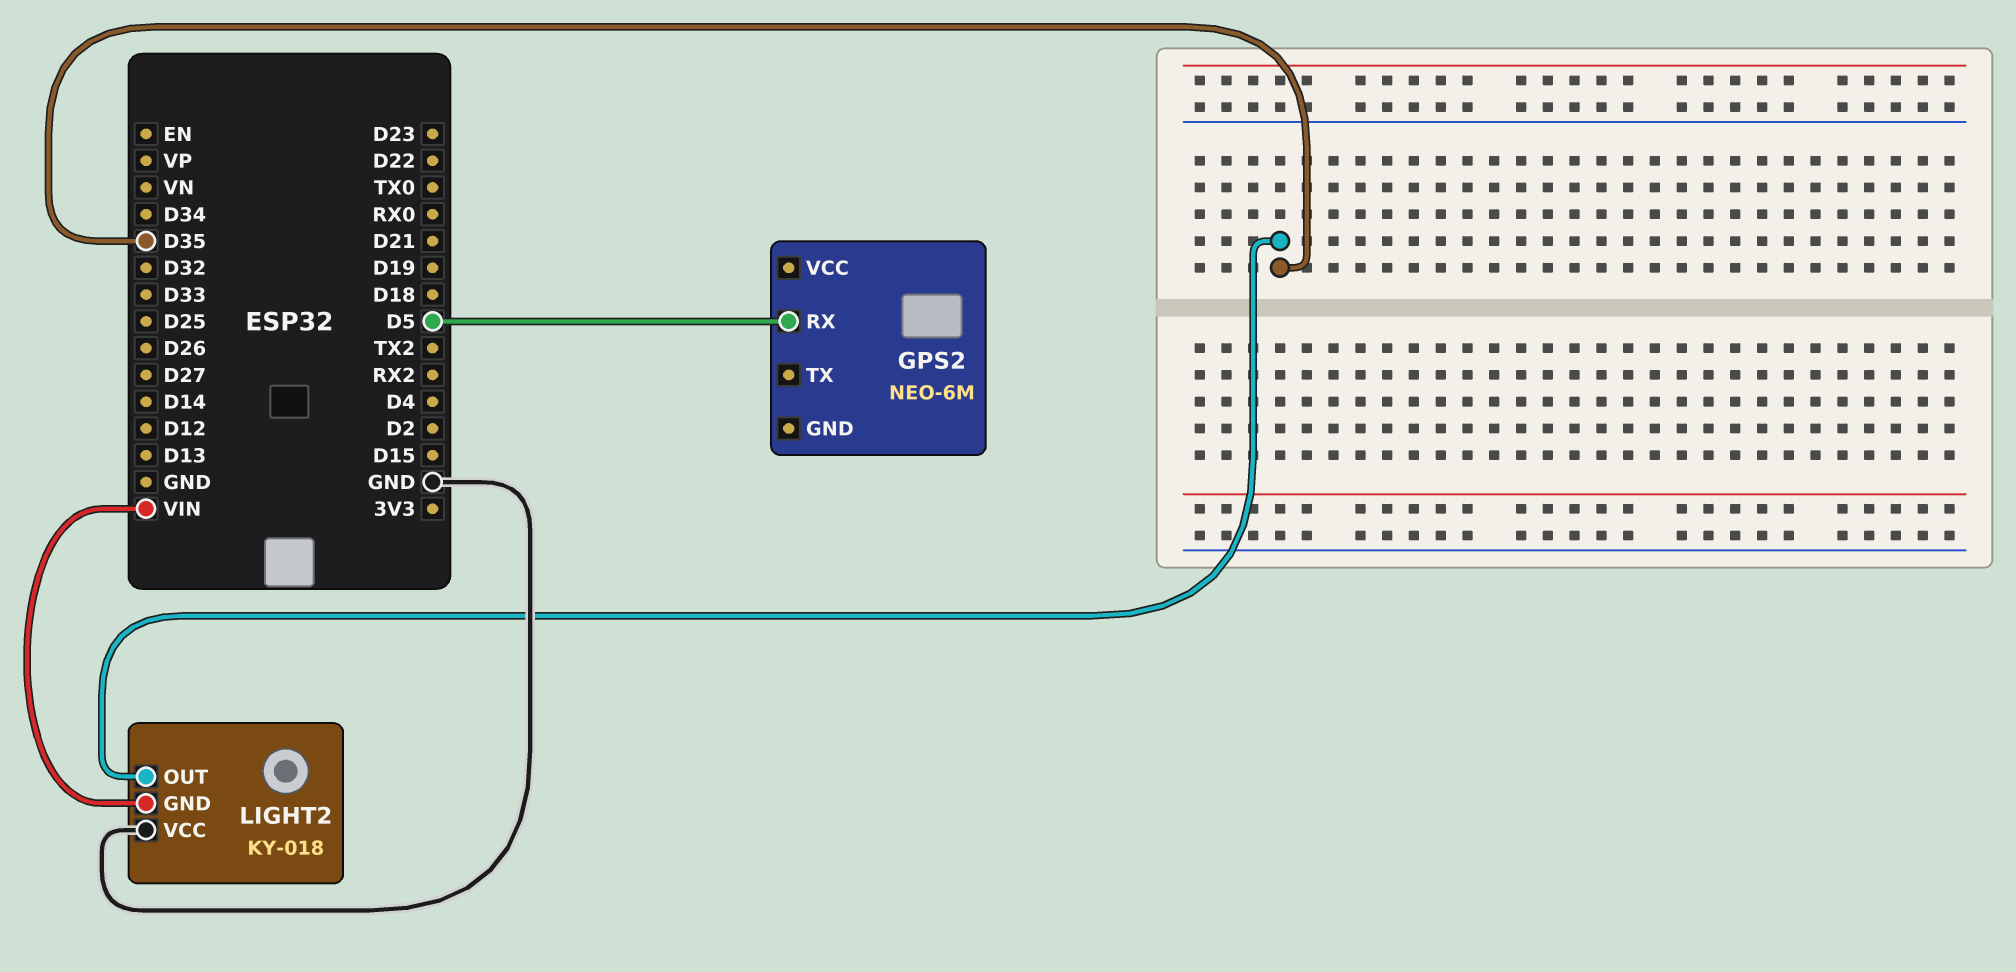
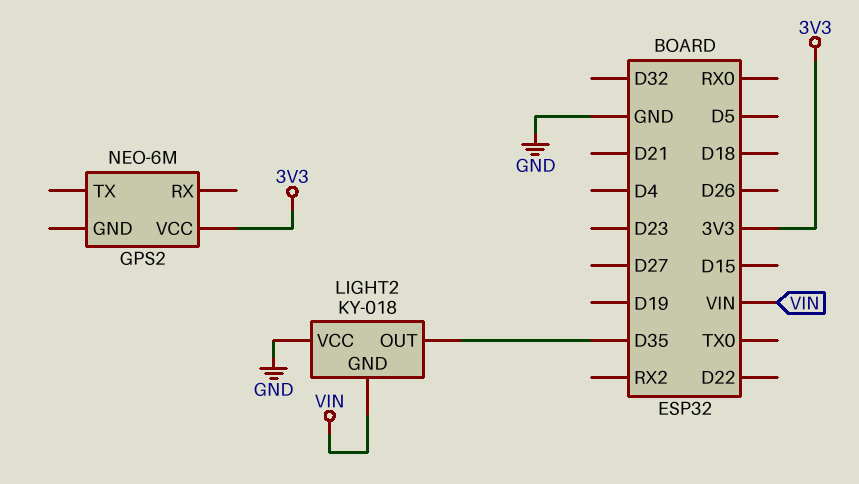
GPS2 pin RX: D5 -> none
GPS2 pin VCC: none -> 3V3

